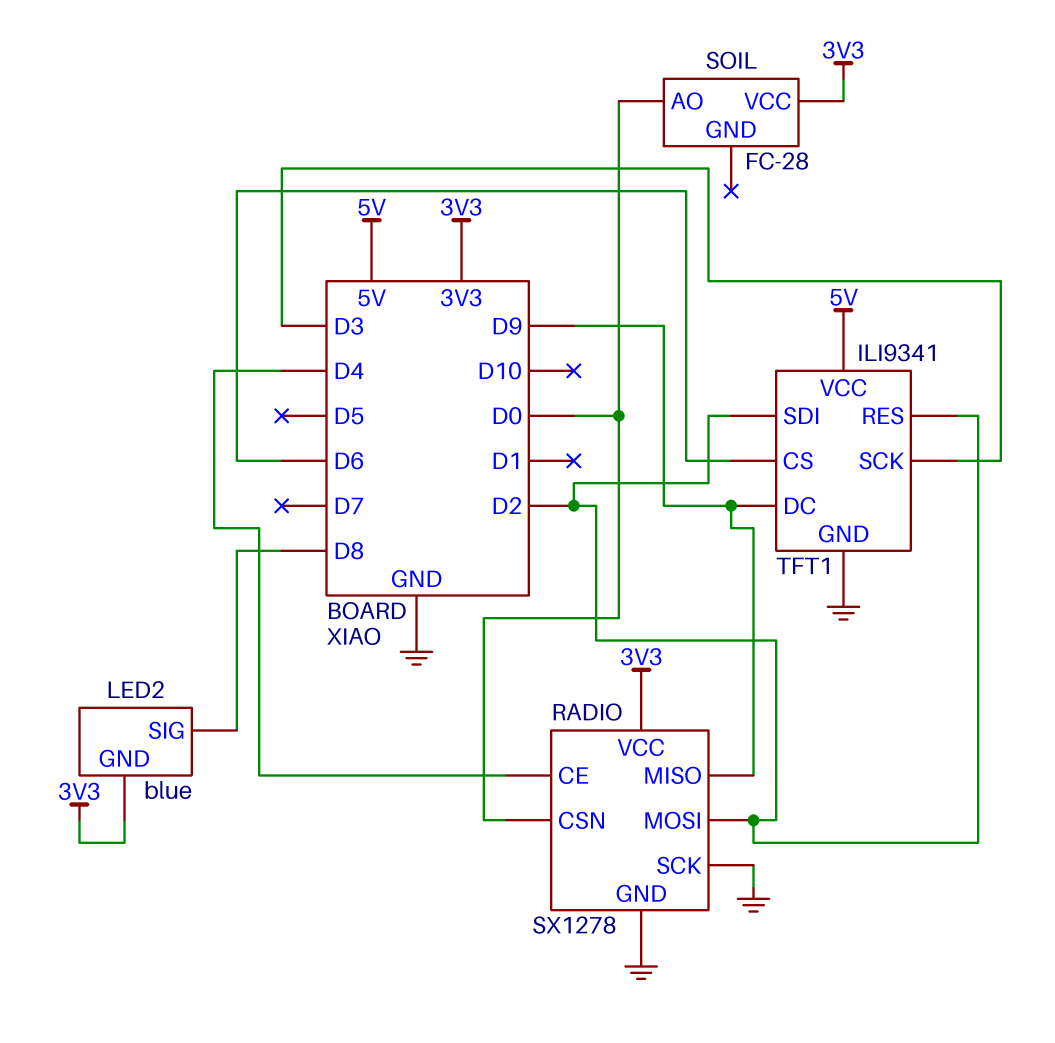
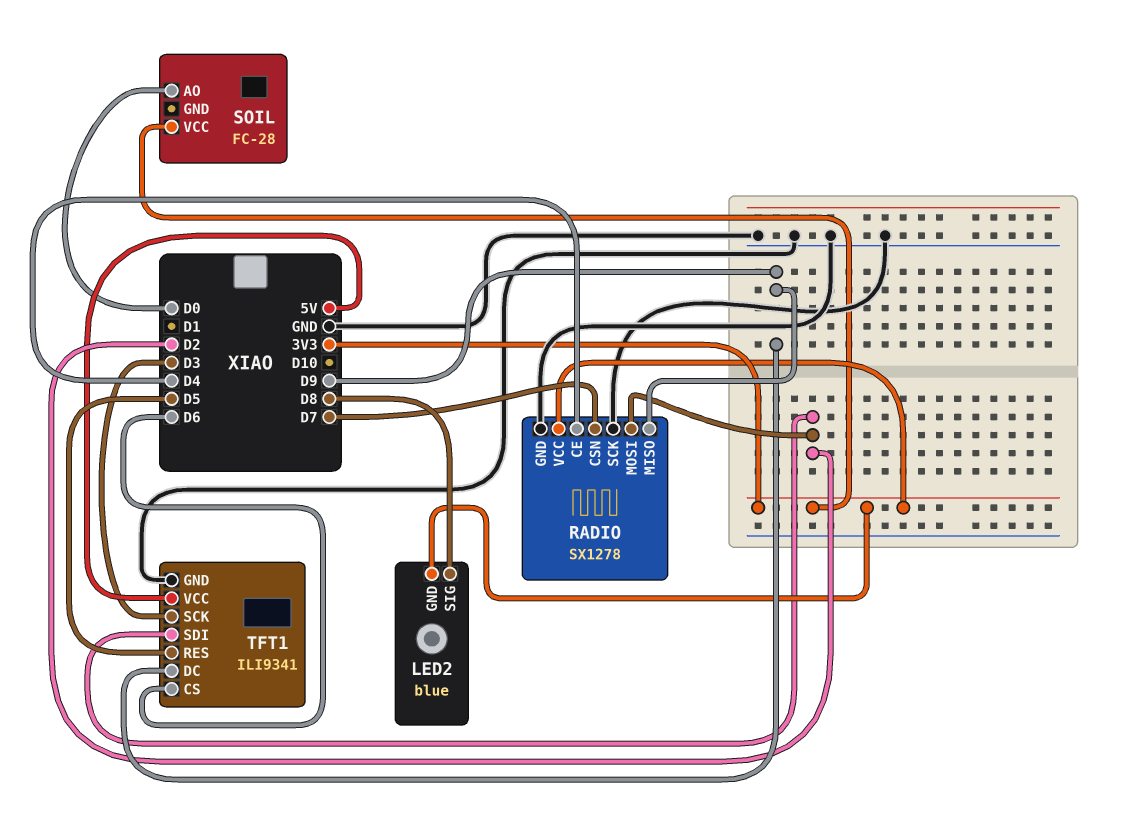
RADIO pin CSN: D0 -> D7
TFT1 pin RES: D2 -> D5

